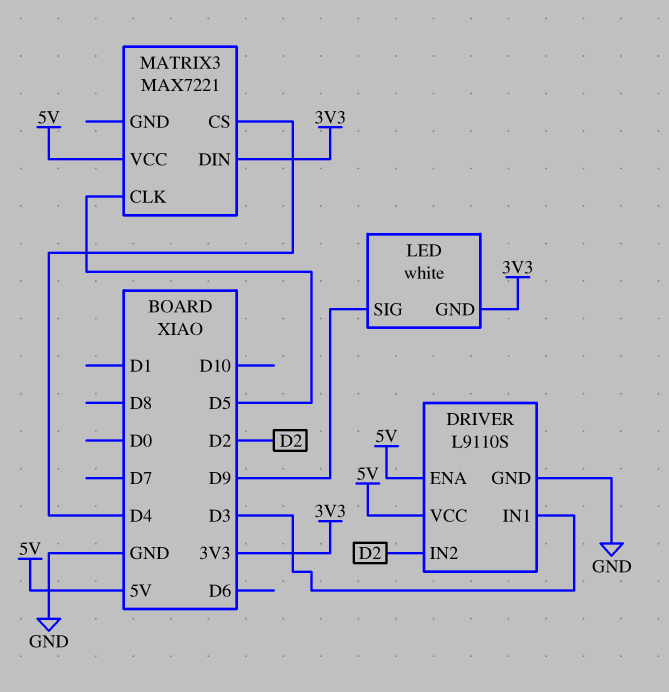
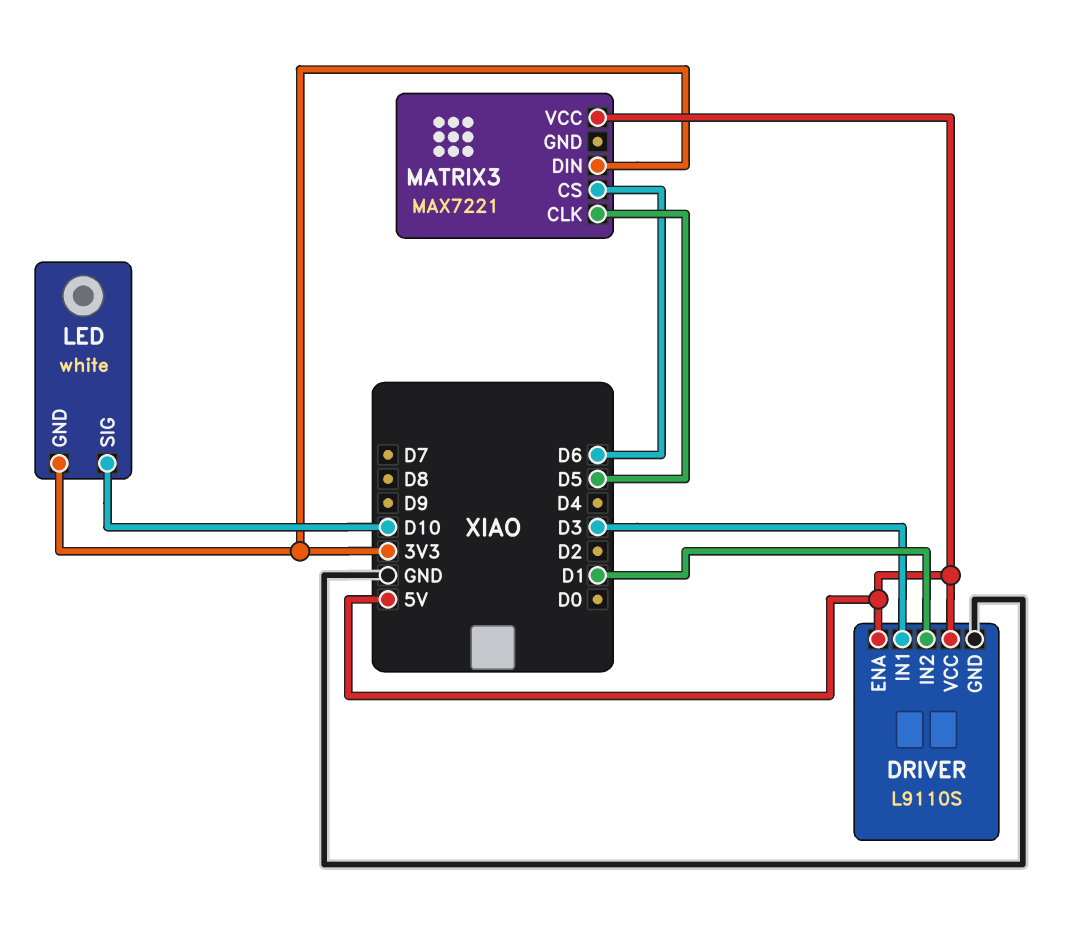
DRIVER pin IN2: D2 -> D1
LED pin SIG: D9 -> D10
MATRIX3 pin CS: D4 -> D6

